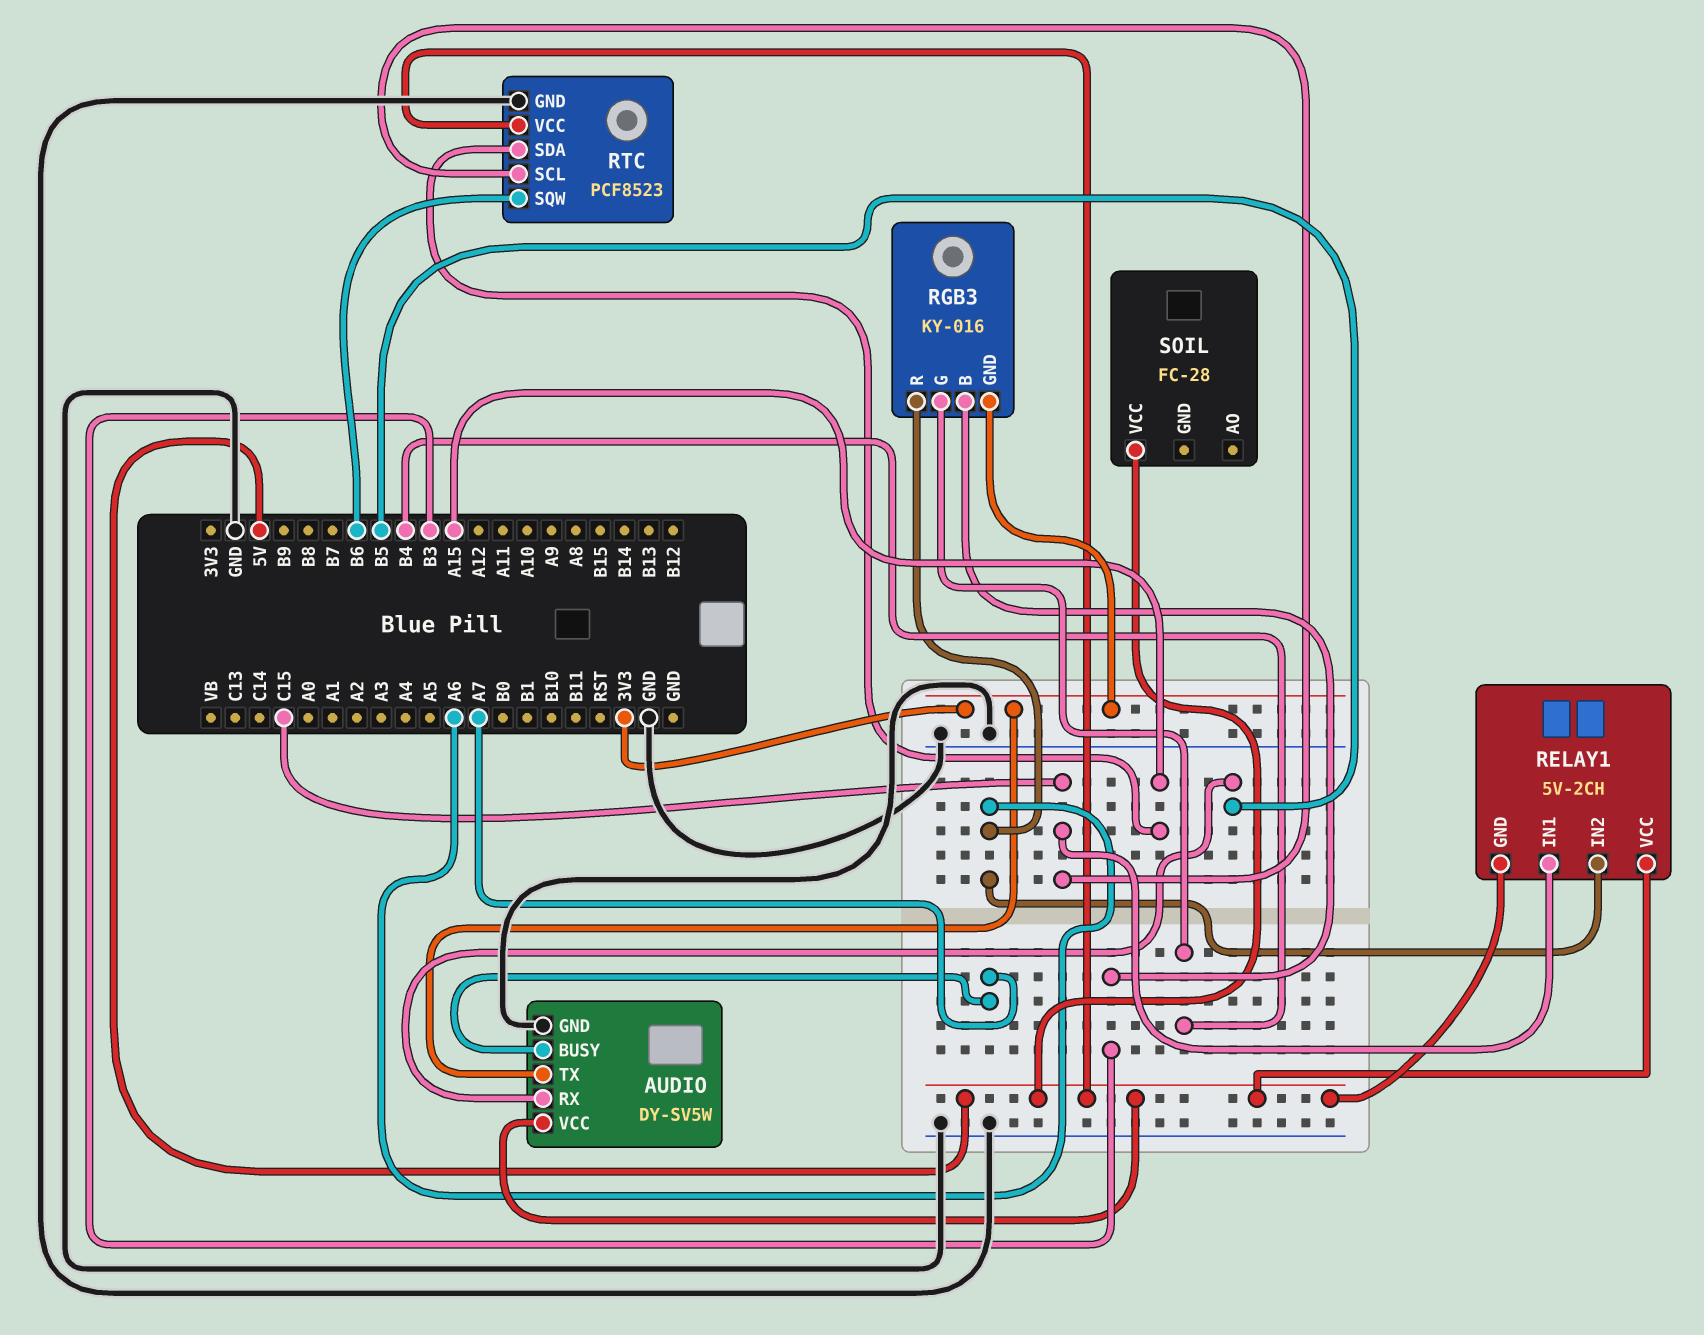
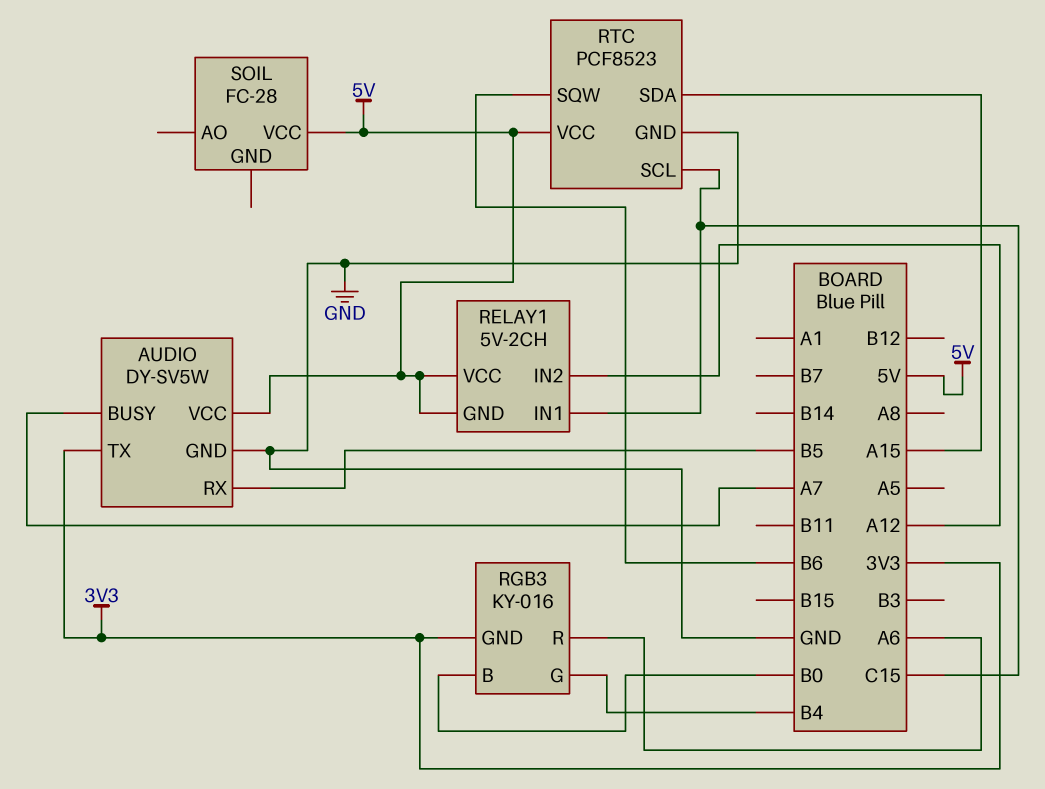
RELAY1 pin IN2: A6 -> A12
RGB3 pin B: B3 -> B0

